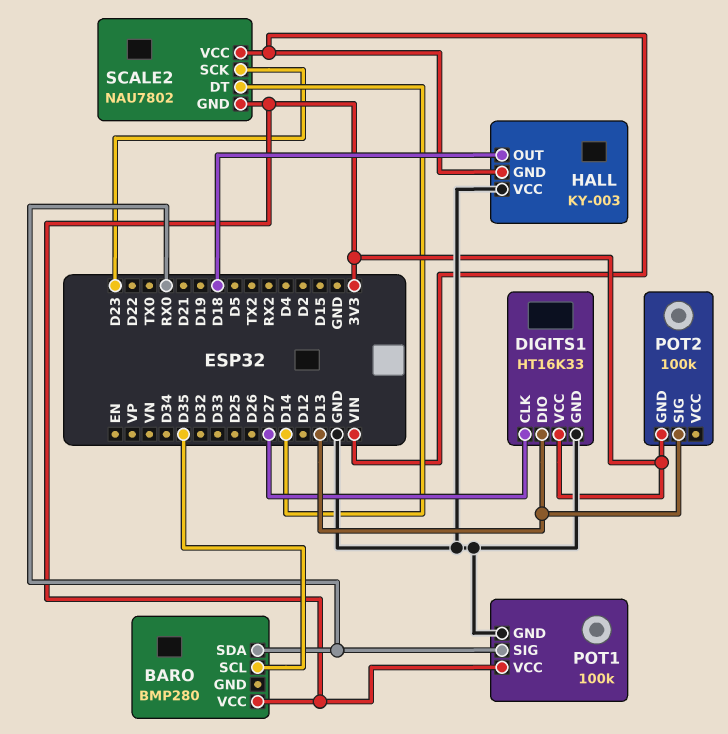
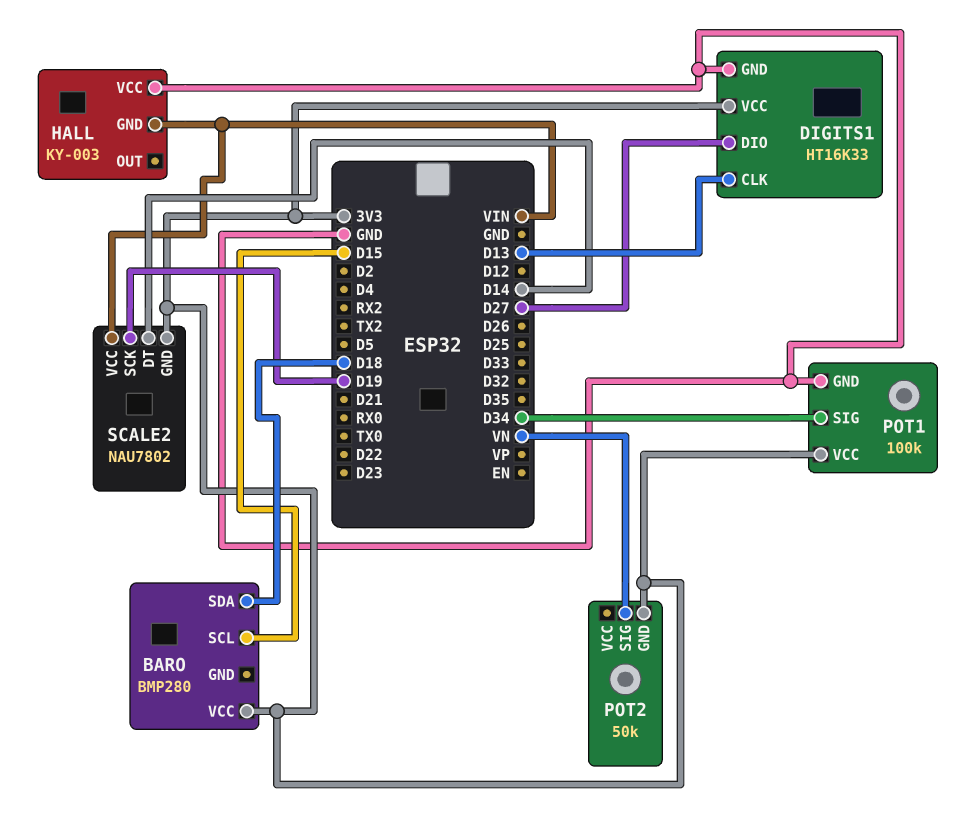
BARO pin SCL: D35 -> D15
BARO pin SDA: RX0 -> D18
DIGITS1 pin CLK: D27 -> D13
DIGITS1 pin DIO: D13 -> D27
HALL pin OUT: D18 -> none
POT1 pin SIG: RX0 -> D34
POT2: 100k -> 50k
POT2 pin SIG: D13 -> VN
SCALE2 pin SCK: D23 -> D19

